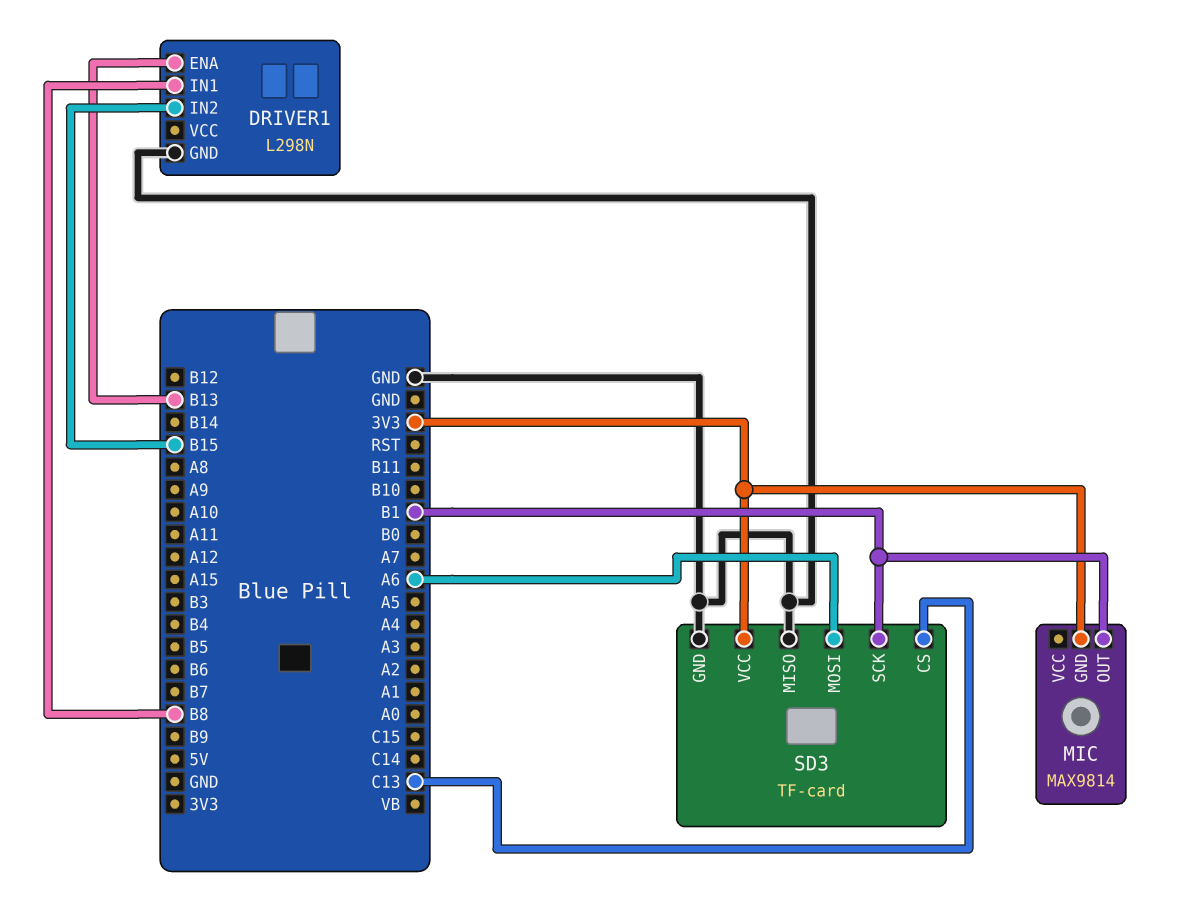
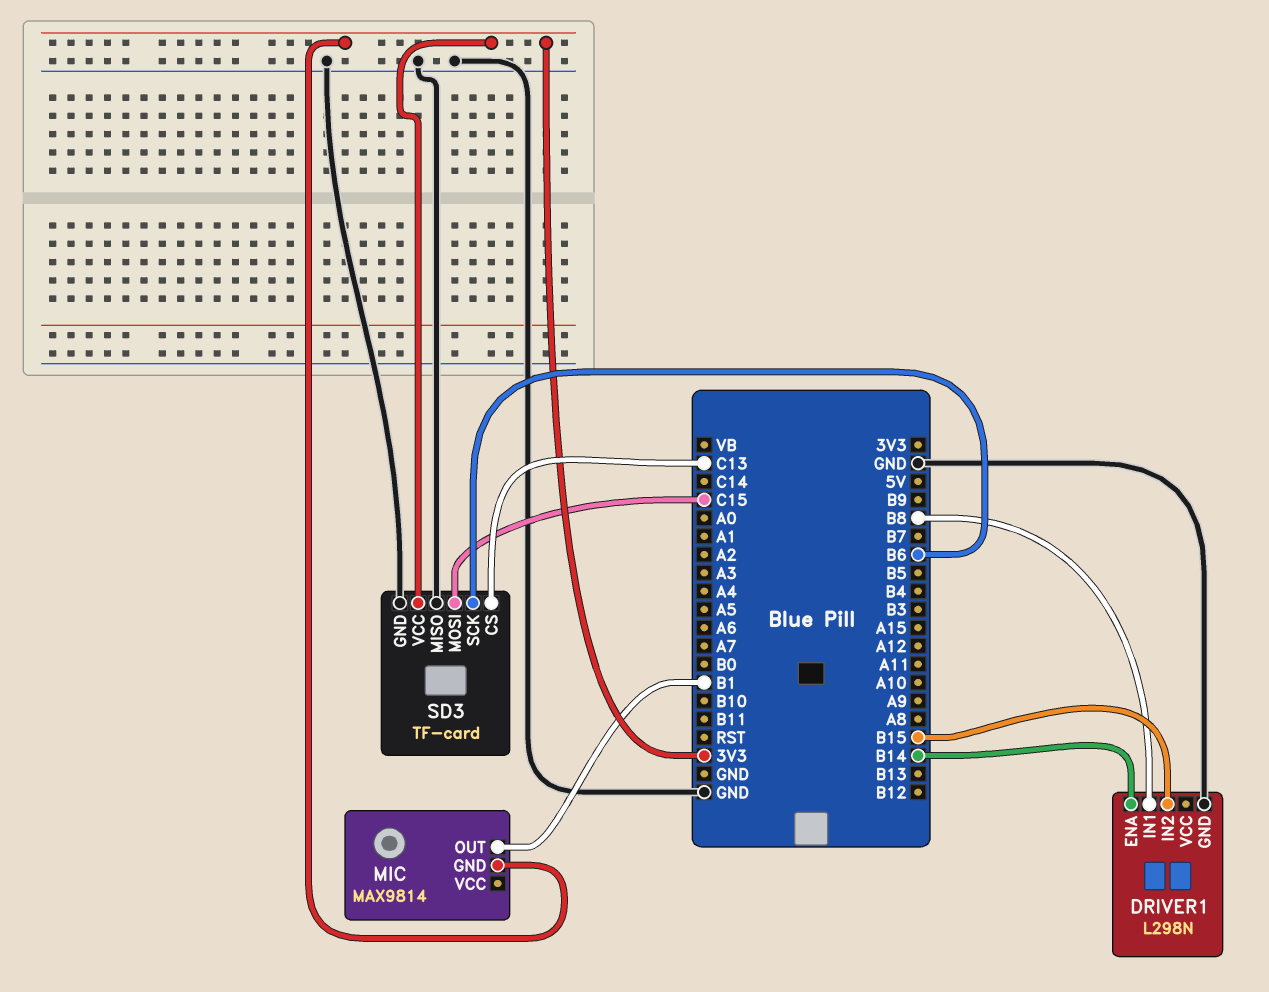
DRIVER1 pin ENA: B13 -> B14
SD3 pin MOSI: A6 -> C15
SD3 pin SCK: B1 -> B6

